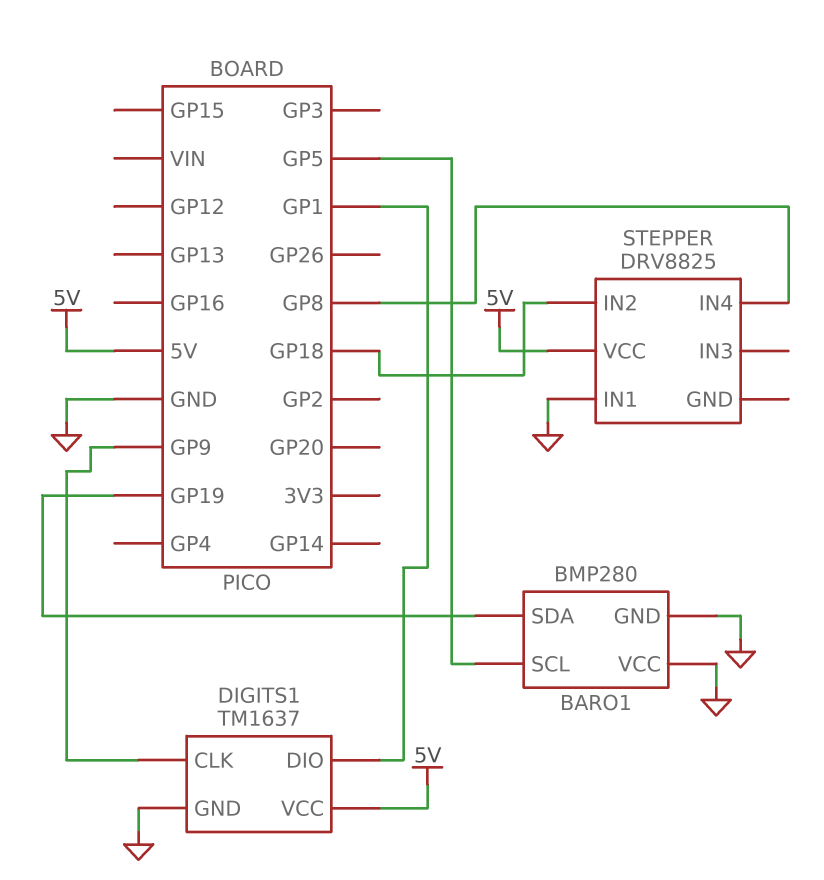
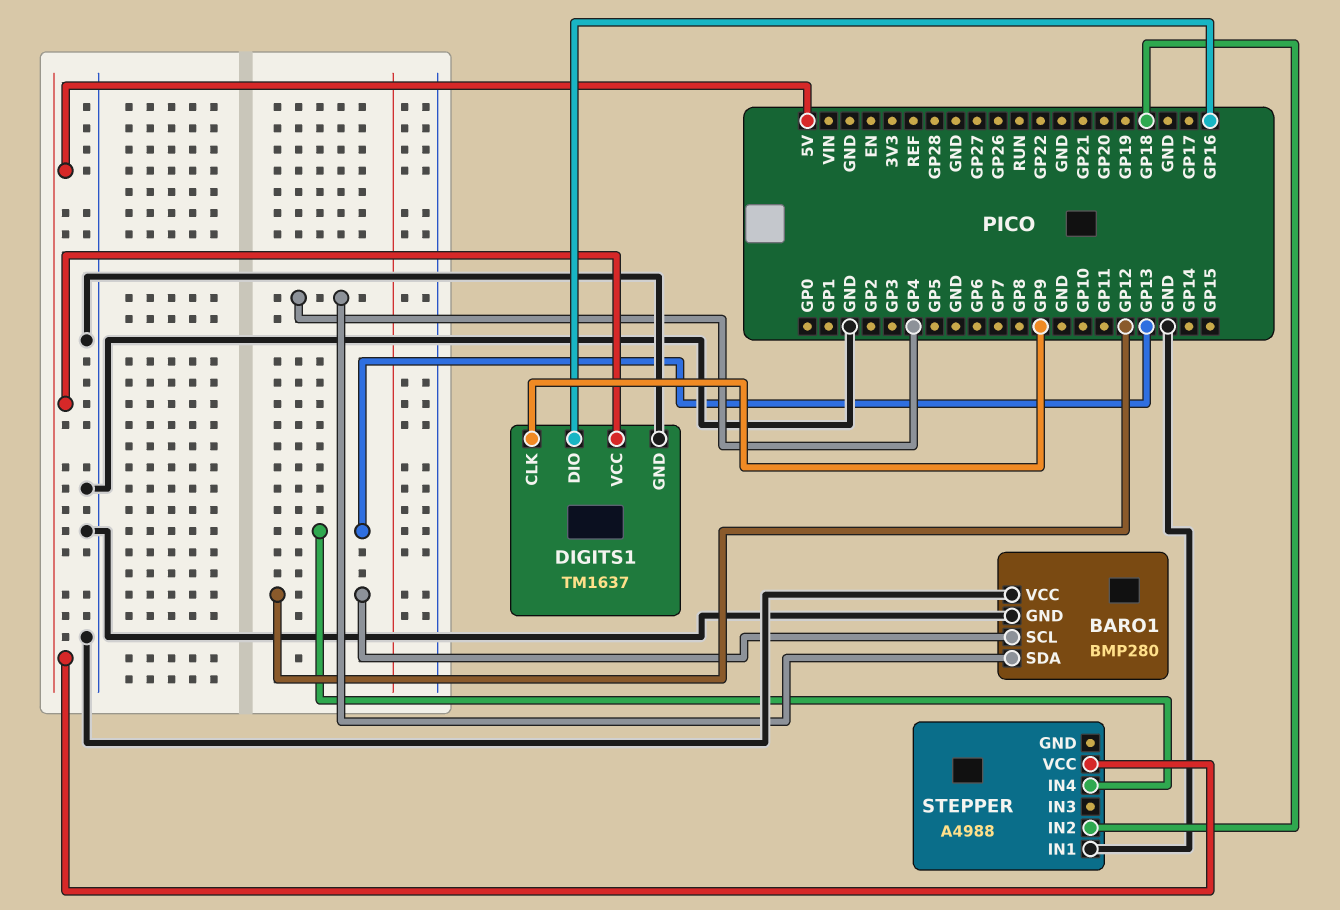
BARO1 pin SCL: GP5 -> GP12
BARO1 pin SDA: GP19 -> GP4
DIGITS1 pin DIO: GP1 -> GP16
STEPPER: DRV8825 -> A4988
STEPPER pin IN4: GP8 -> GP13

